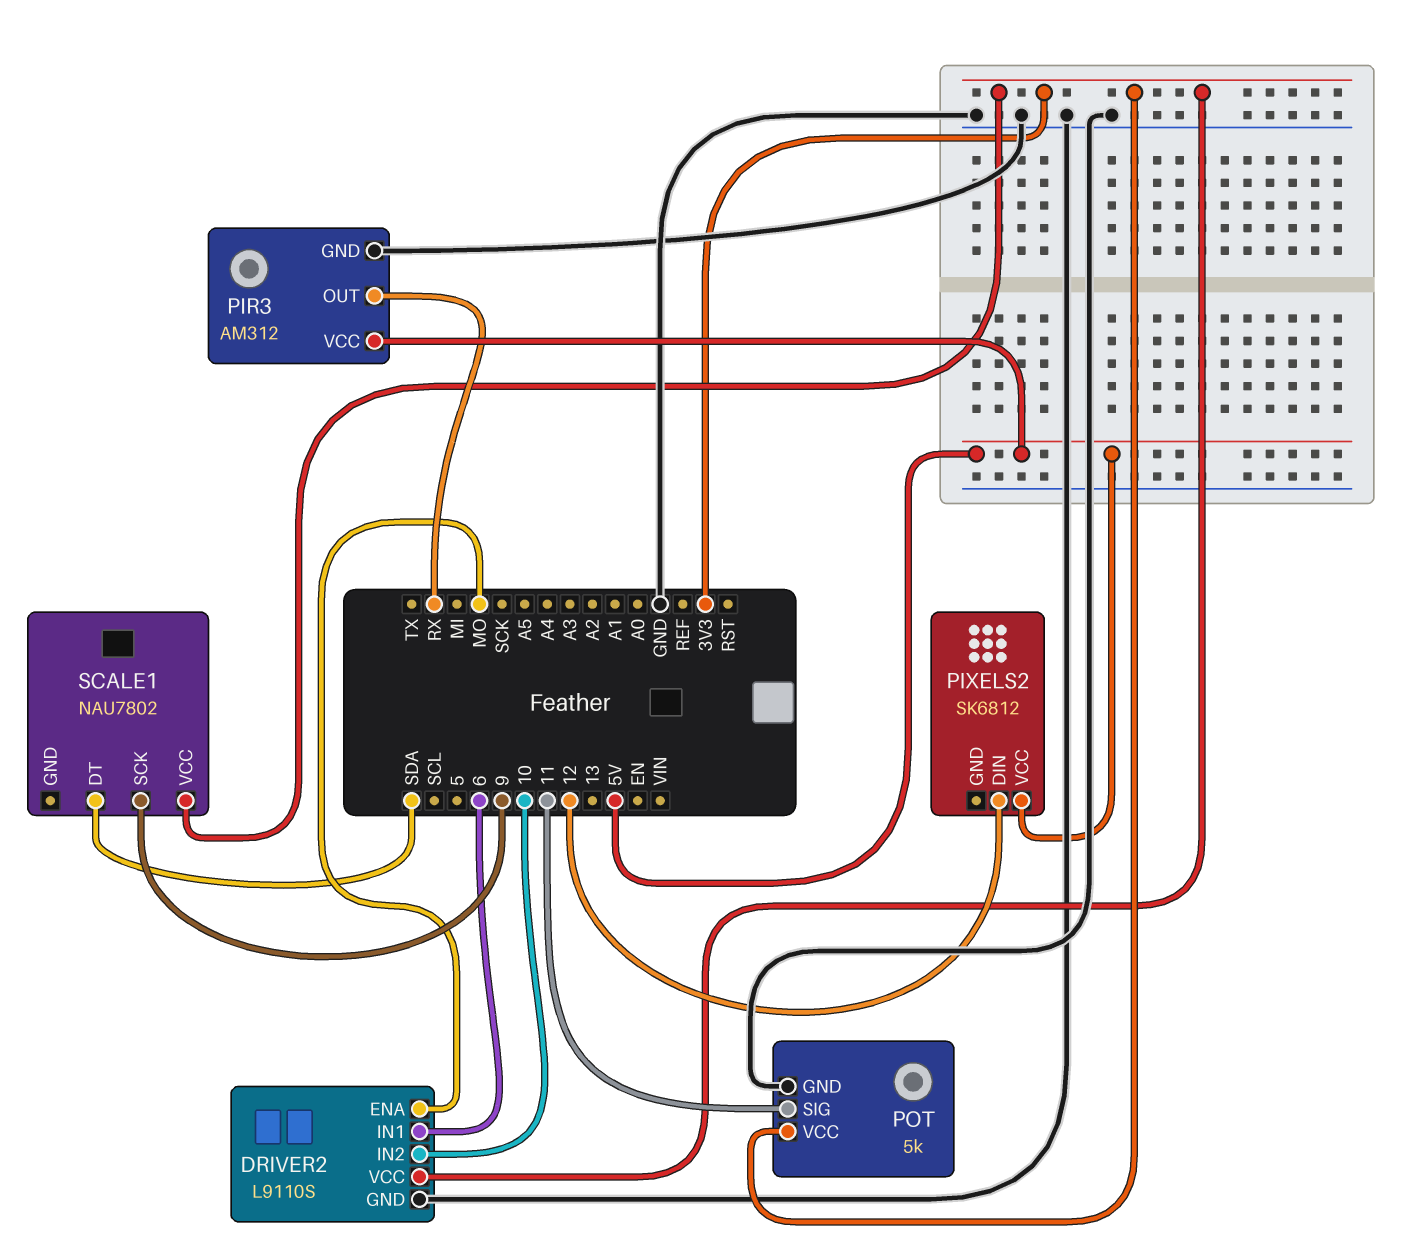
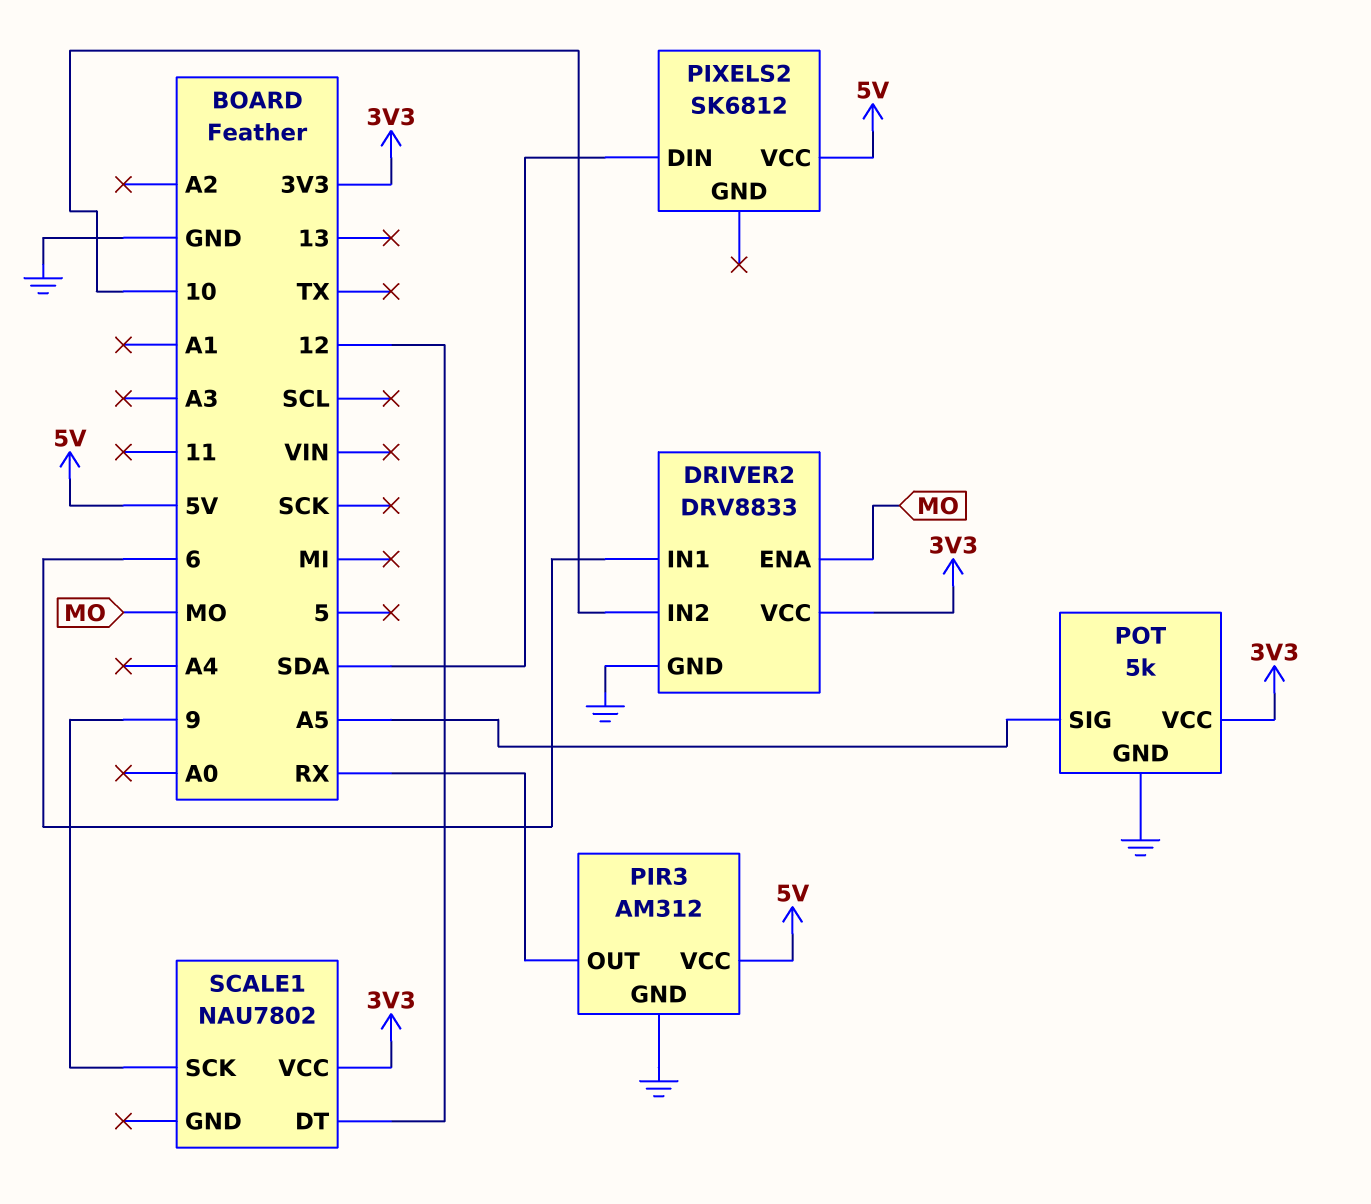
DRIVER2: L9110S -> DRV8833
PIXELS2 pin DIN: 12 -> SDA
POT pin SIG: 11 -> A5
SCALE1 pin DT: SDA -> 12

